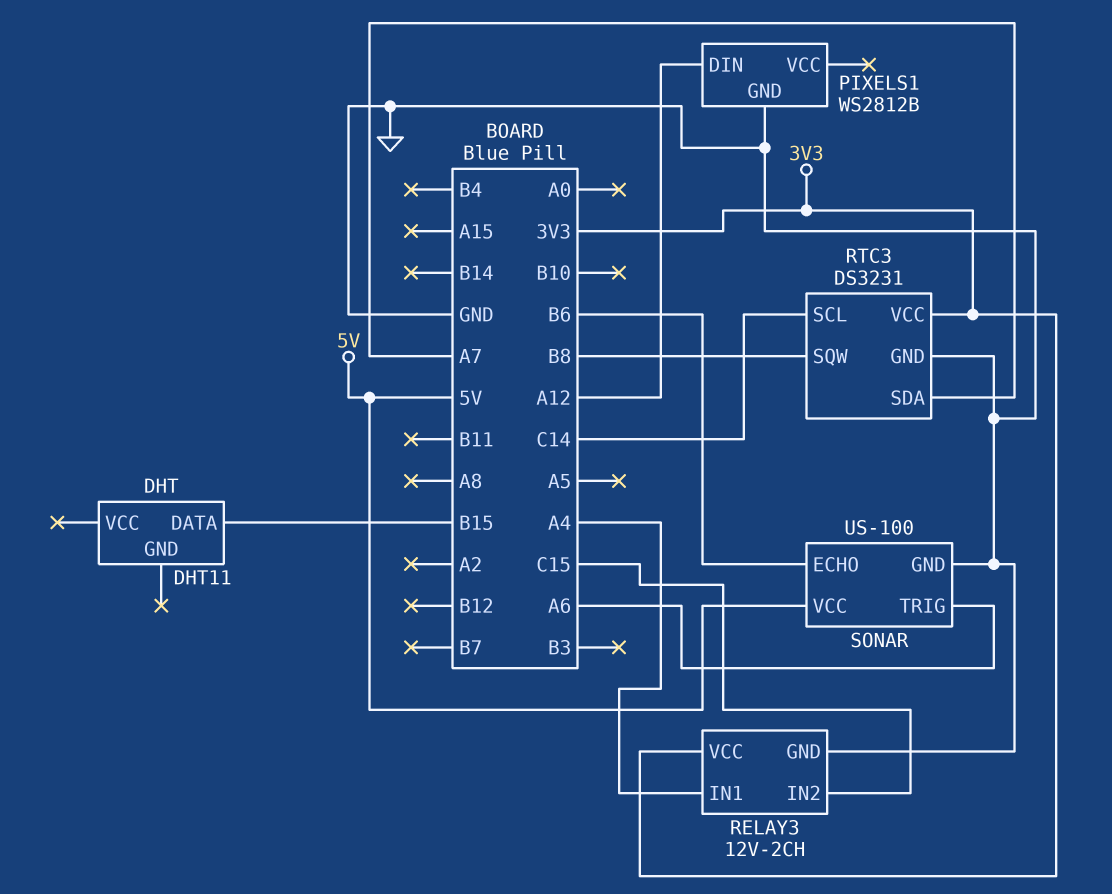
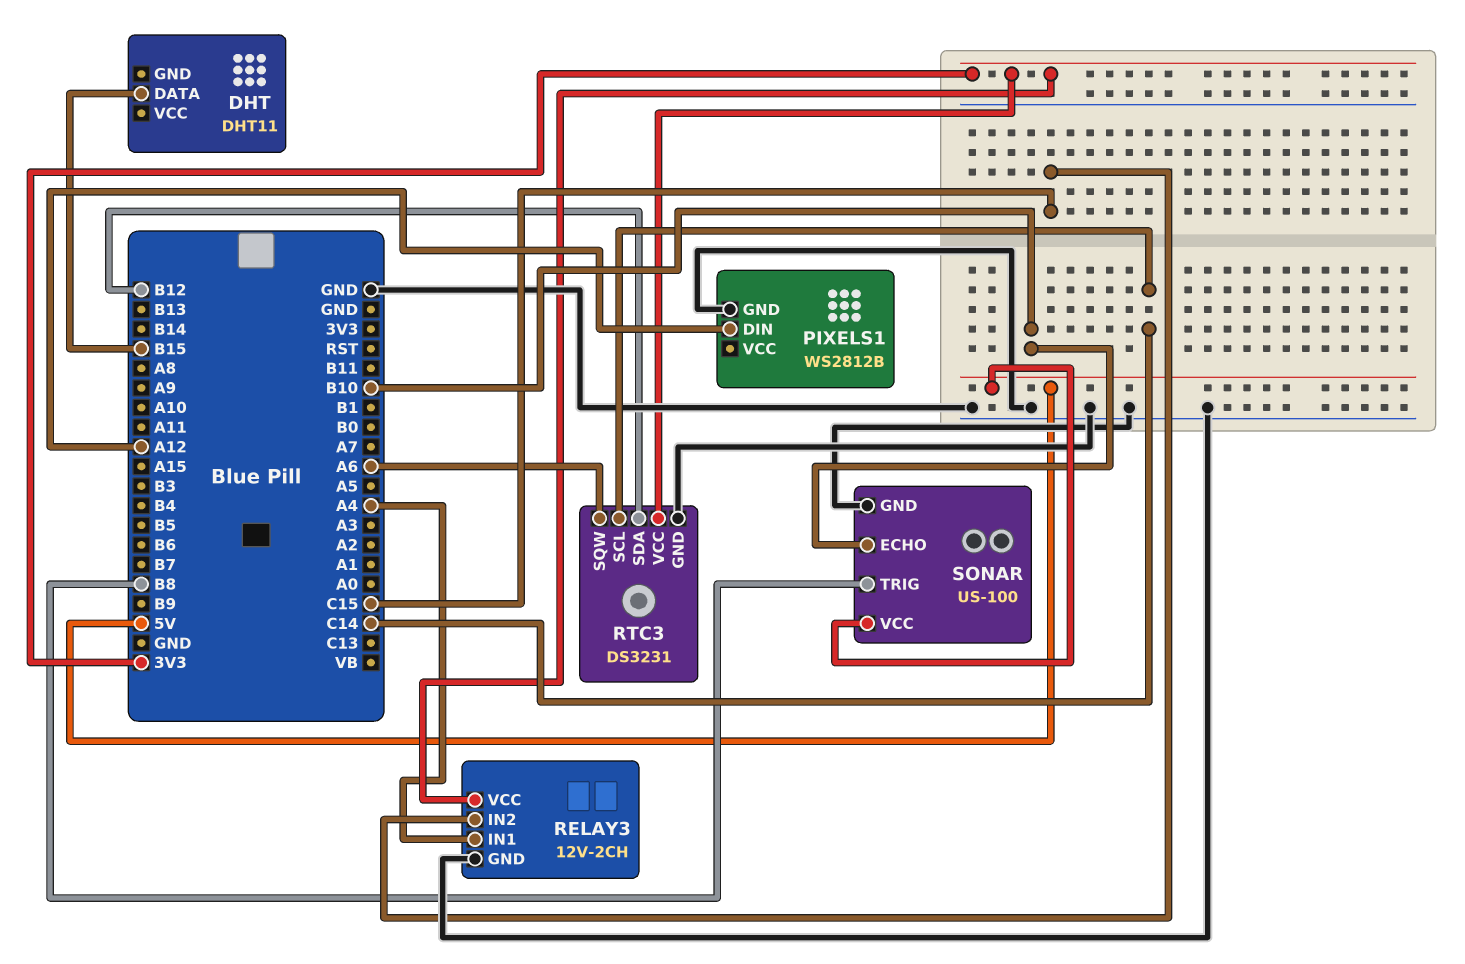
RTC3 pin SDA: A7 -> B12
RTC3 pin SQW: B8 -> A6
SONAR pin ECHO: B6 -> B10
SONAR pin TRIG: A6 -> B8

